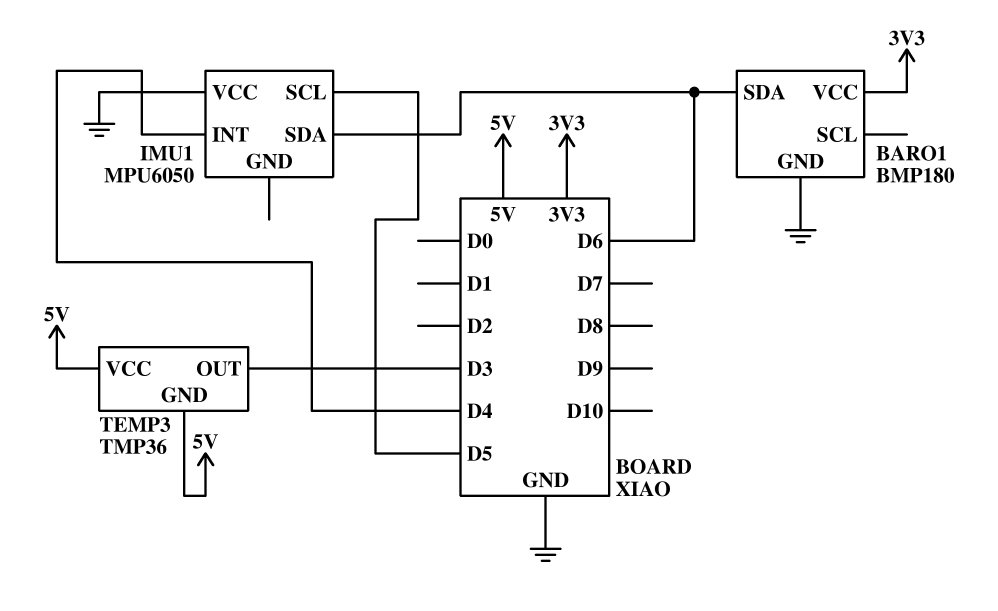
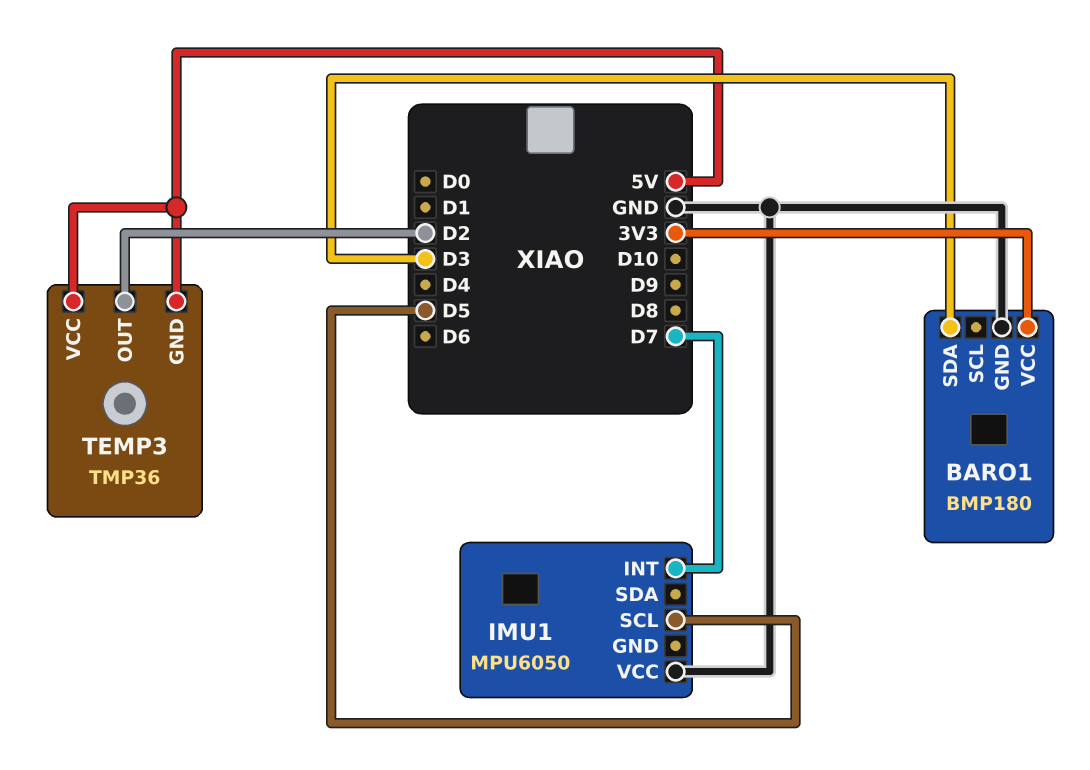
BARO1 pin SDA: D6 -> D3
IMU1 pin INT: D4 -> D7
IMU1 pin SDA: D6 -> none
TEMP3 pin OUT: D3 -> D2

